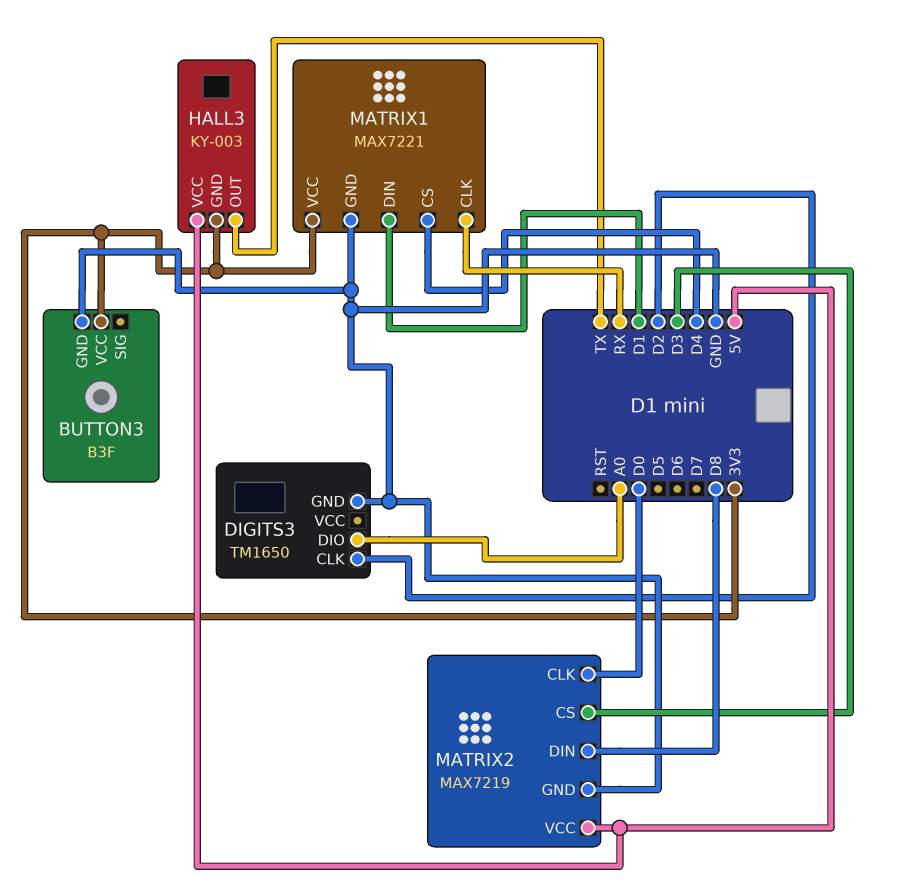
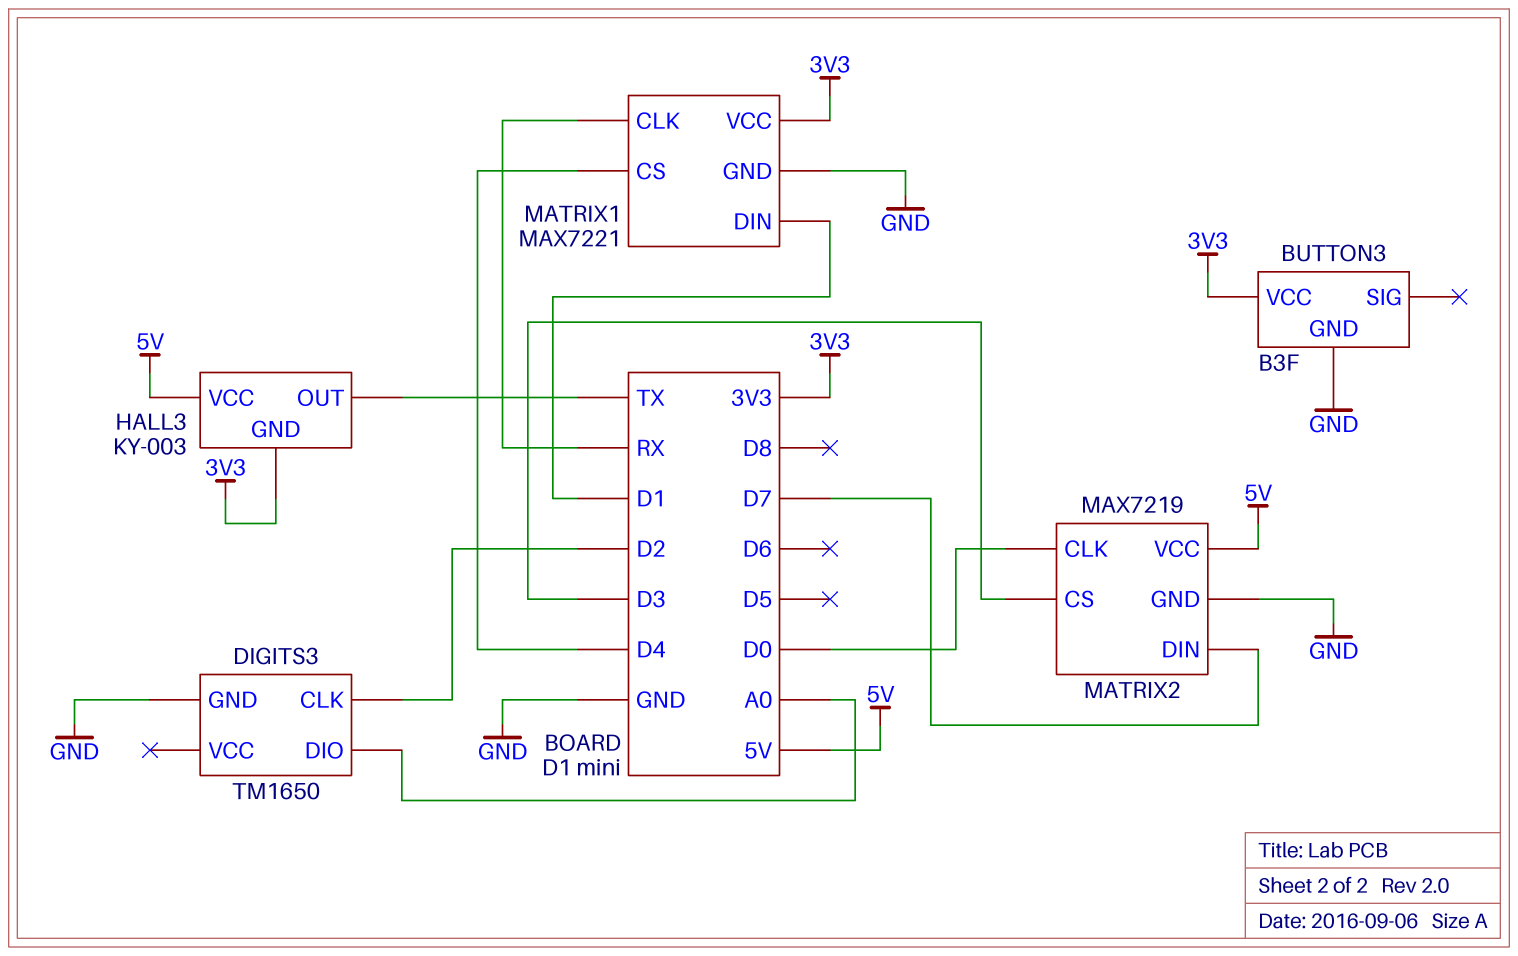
MATRIX2 pin DIN: D8 -> D7

